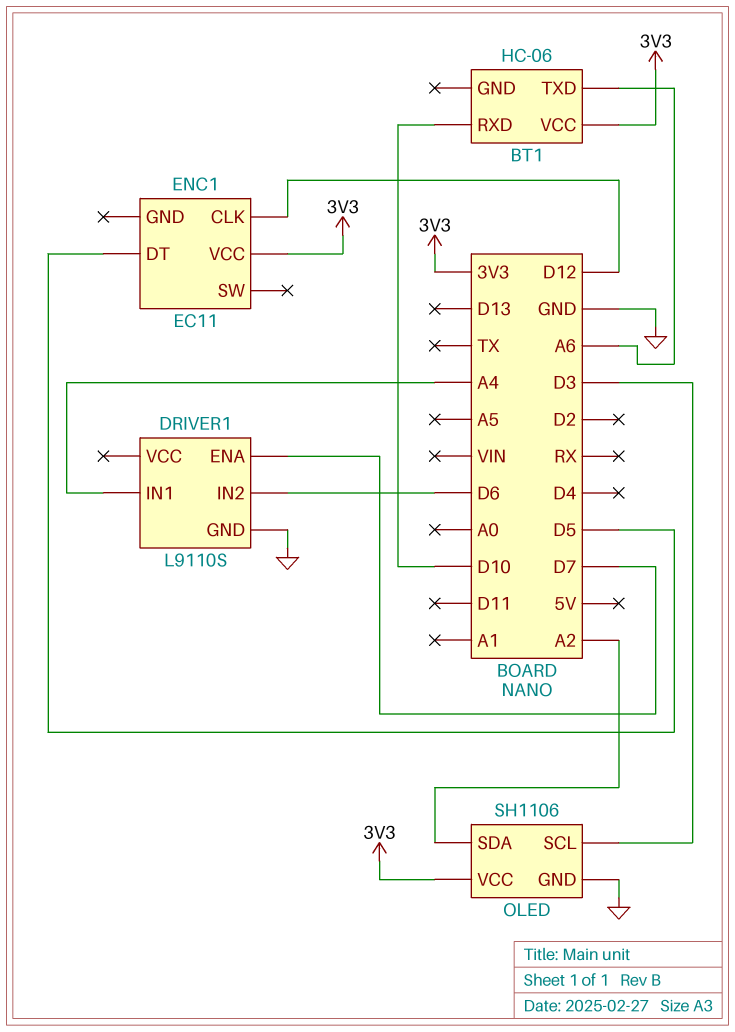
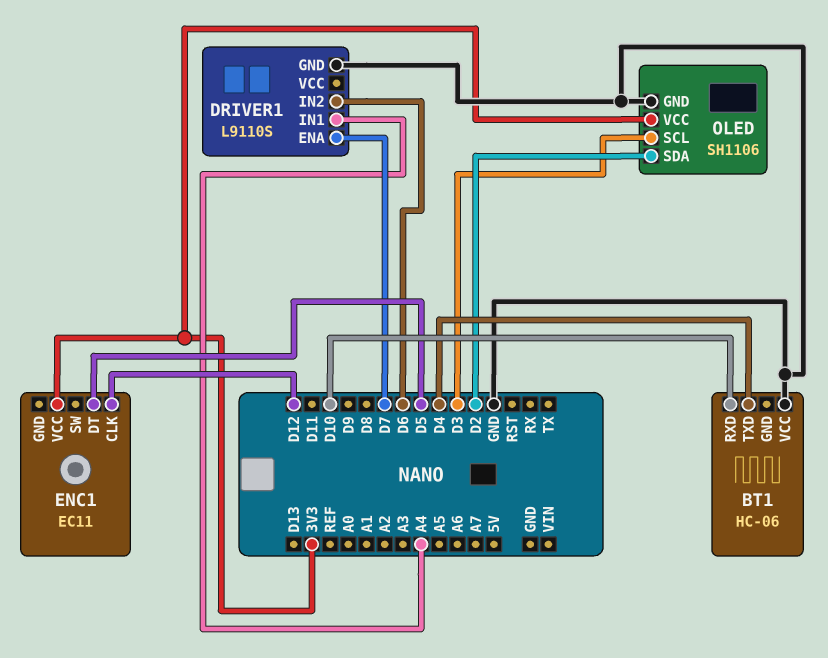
BT1 pin TXD: A6 -> D4
BT1 pin VCC: 3V3 -> GND
OLED pin SDA: A2 -> D2

